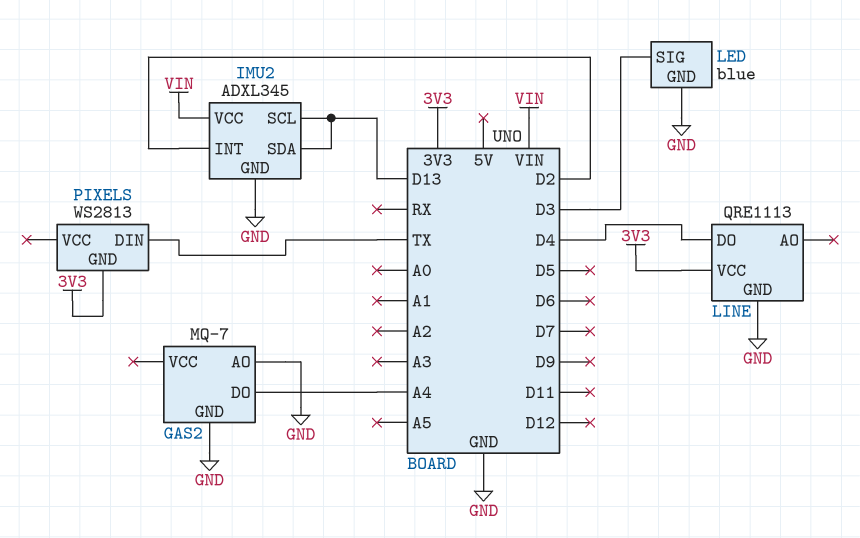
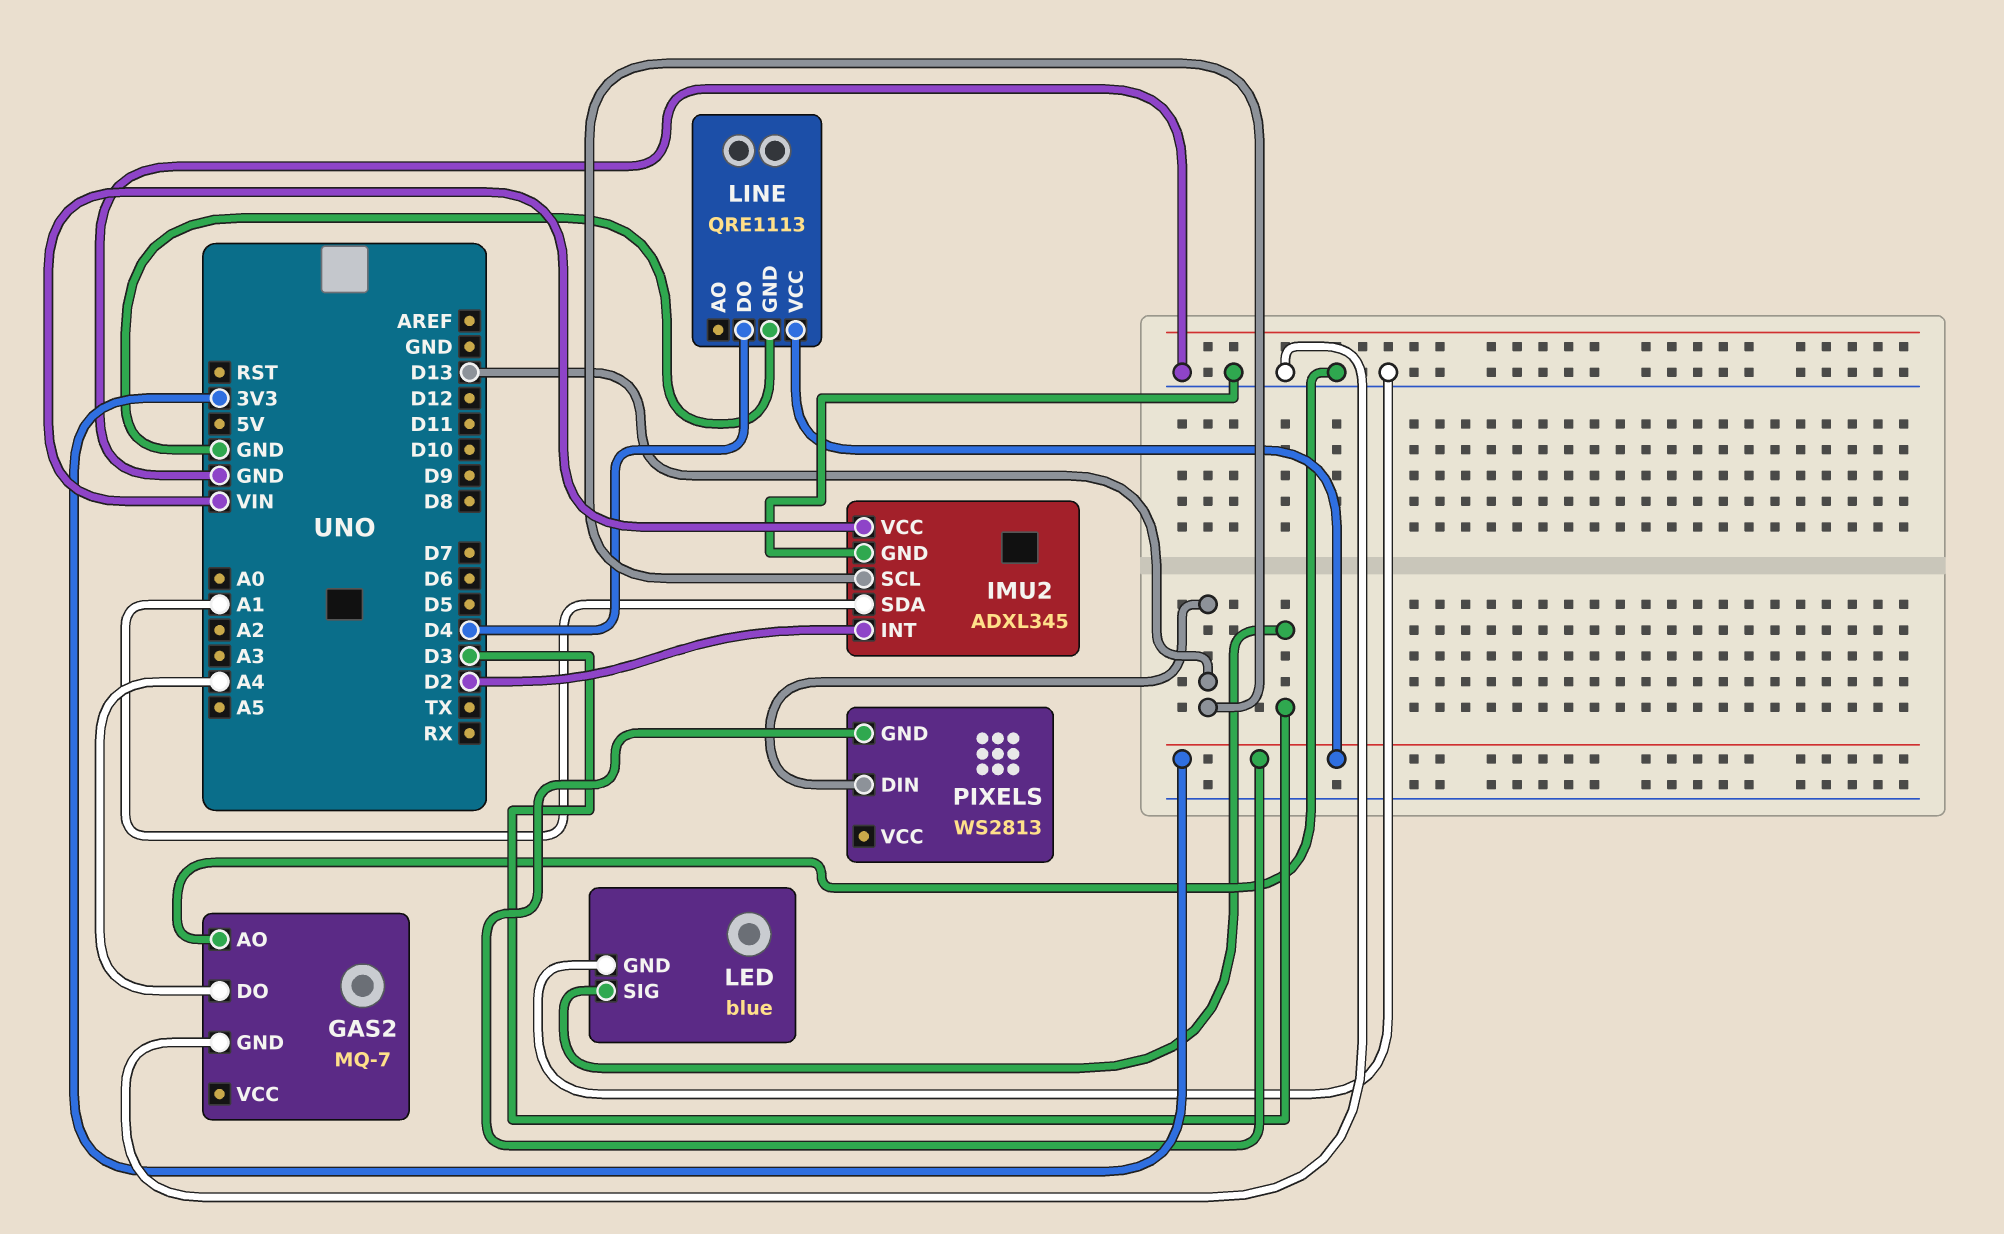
IMU2 pin SDA: D13 -> A1
PIXELS pin DIN: TX -> D13

